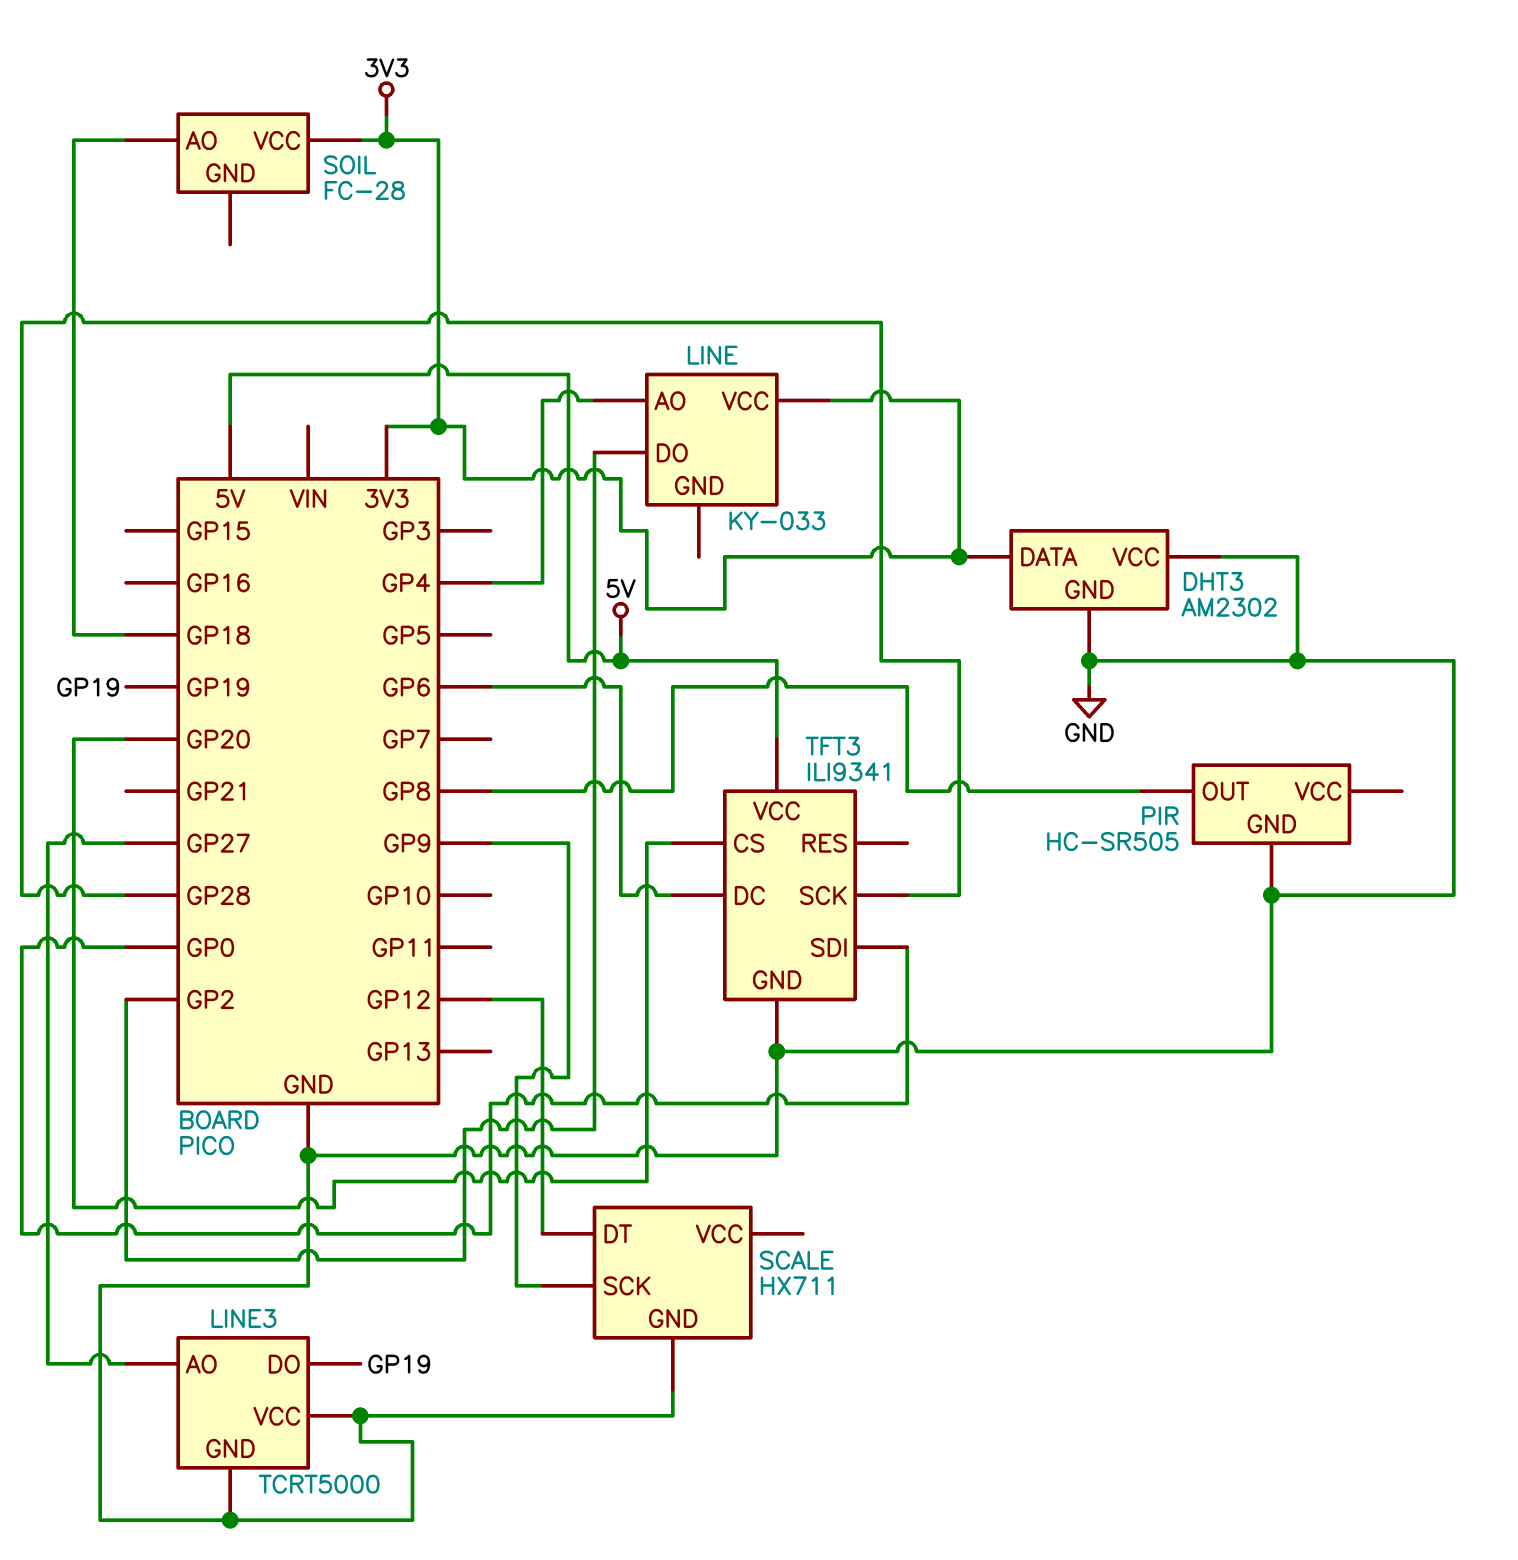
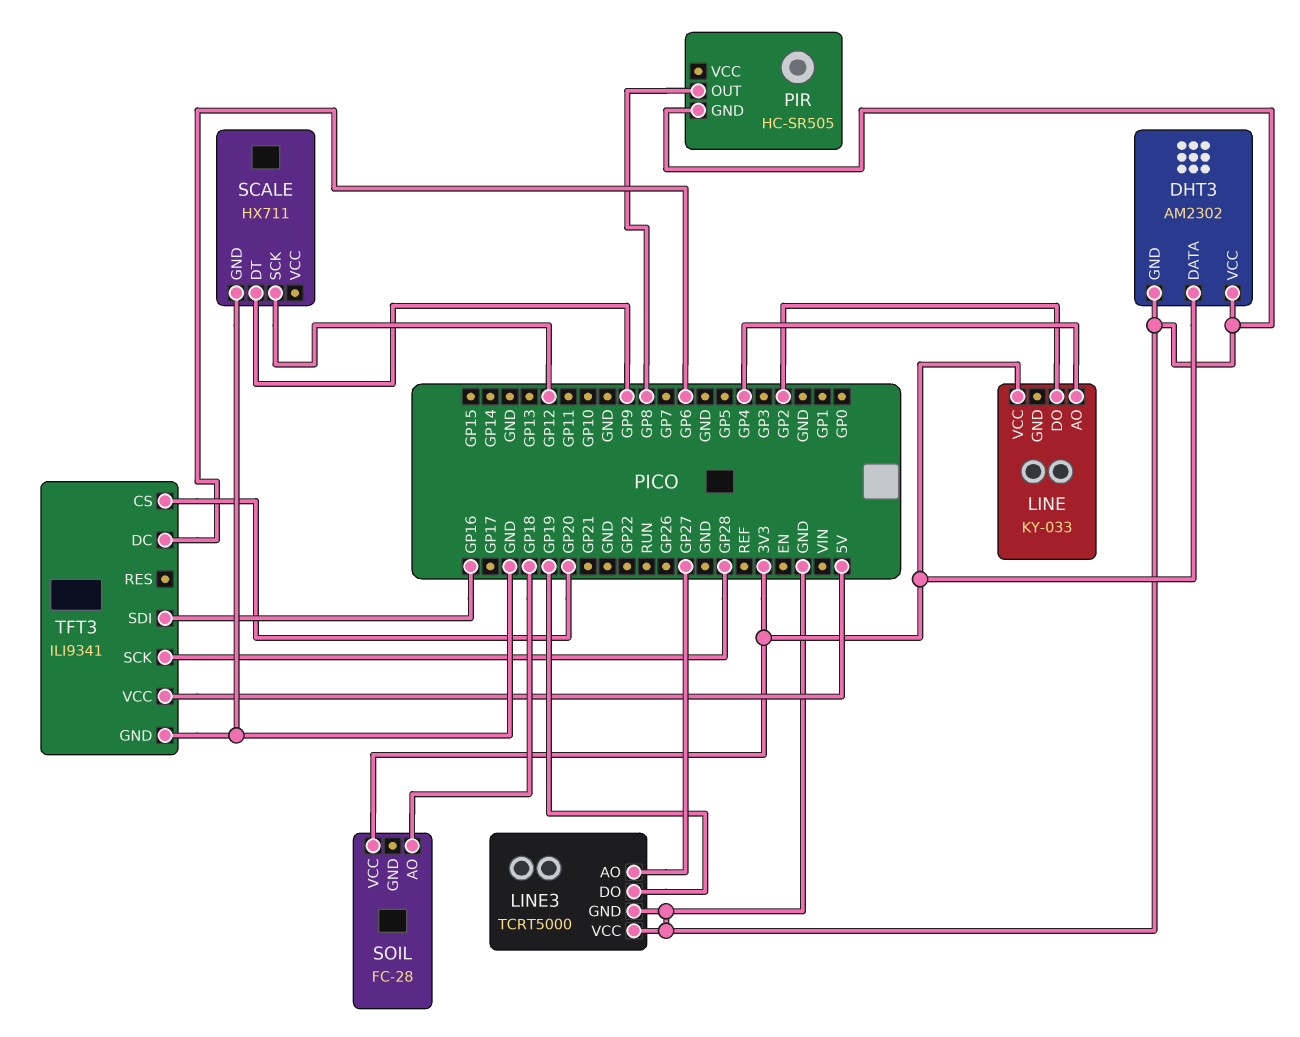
SCALE pin DT: GP12 -> GP9
SCALE pin SCK: GP9 -> GP12
TFT3 pin SDI: GP0 -> GP16

